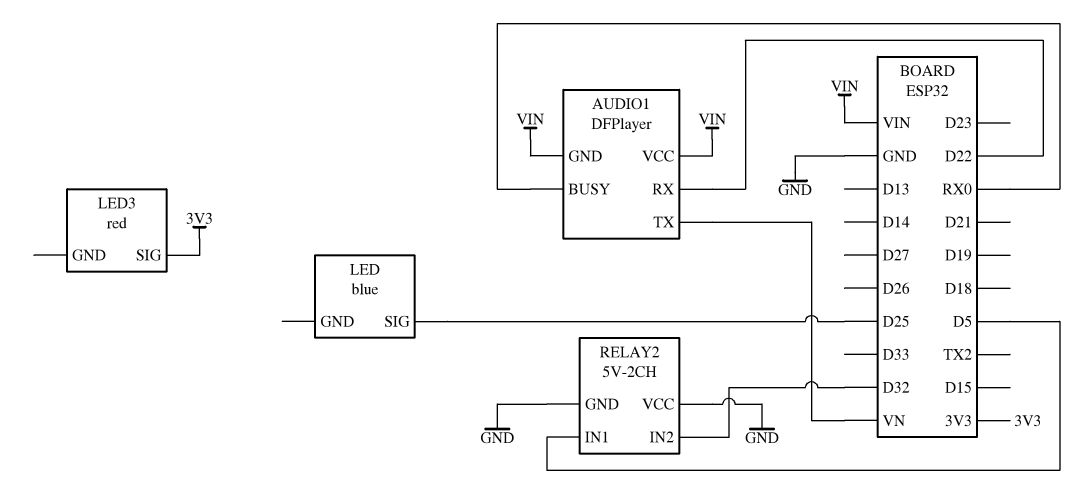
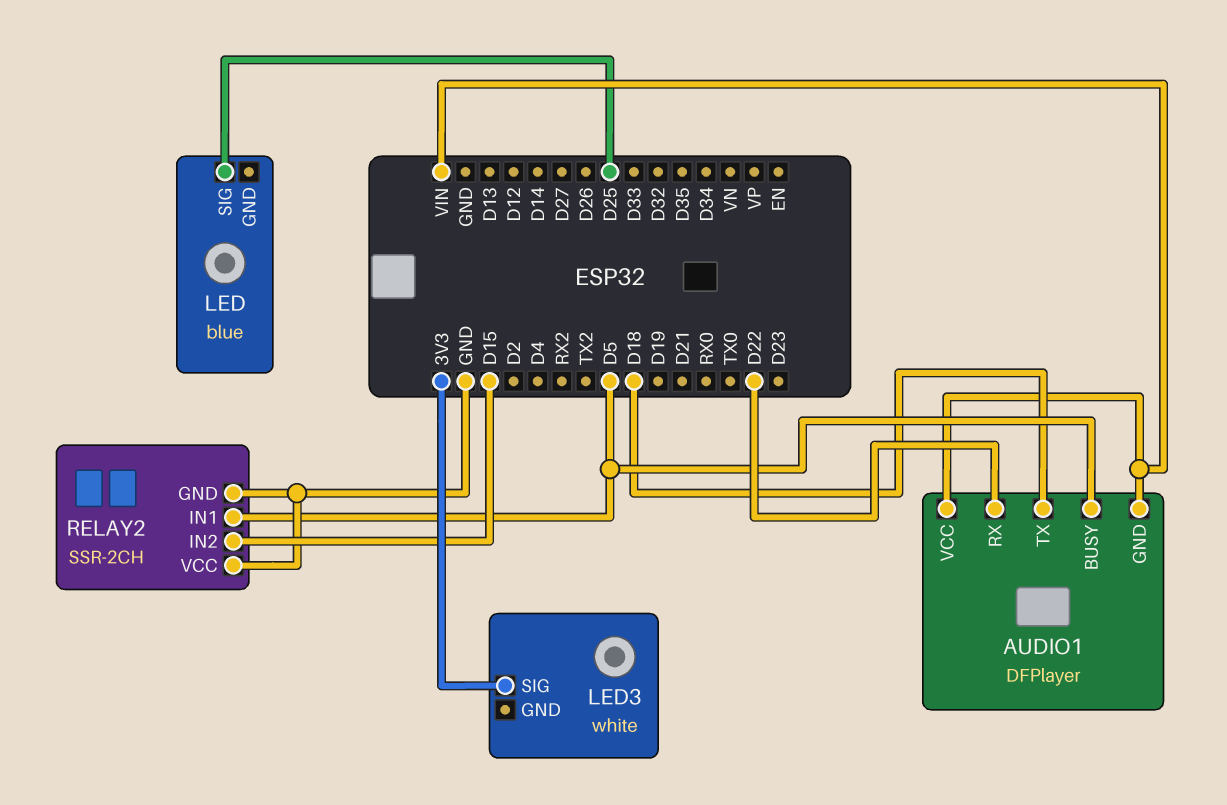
AUDIO1 pin BUSY: RX0 -> D5
AUDIO1 pin TX: VN -> D18
LED3: red -> white
RELAY2: 5V-2CH -> SSR-2CH
RELAY2 pin IN2: D32 -> D15

